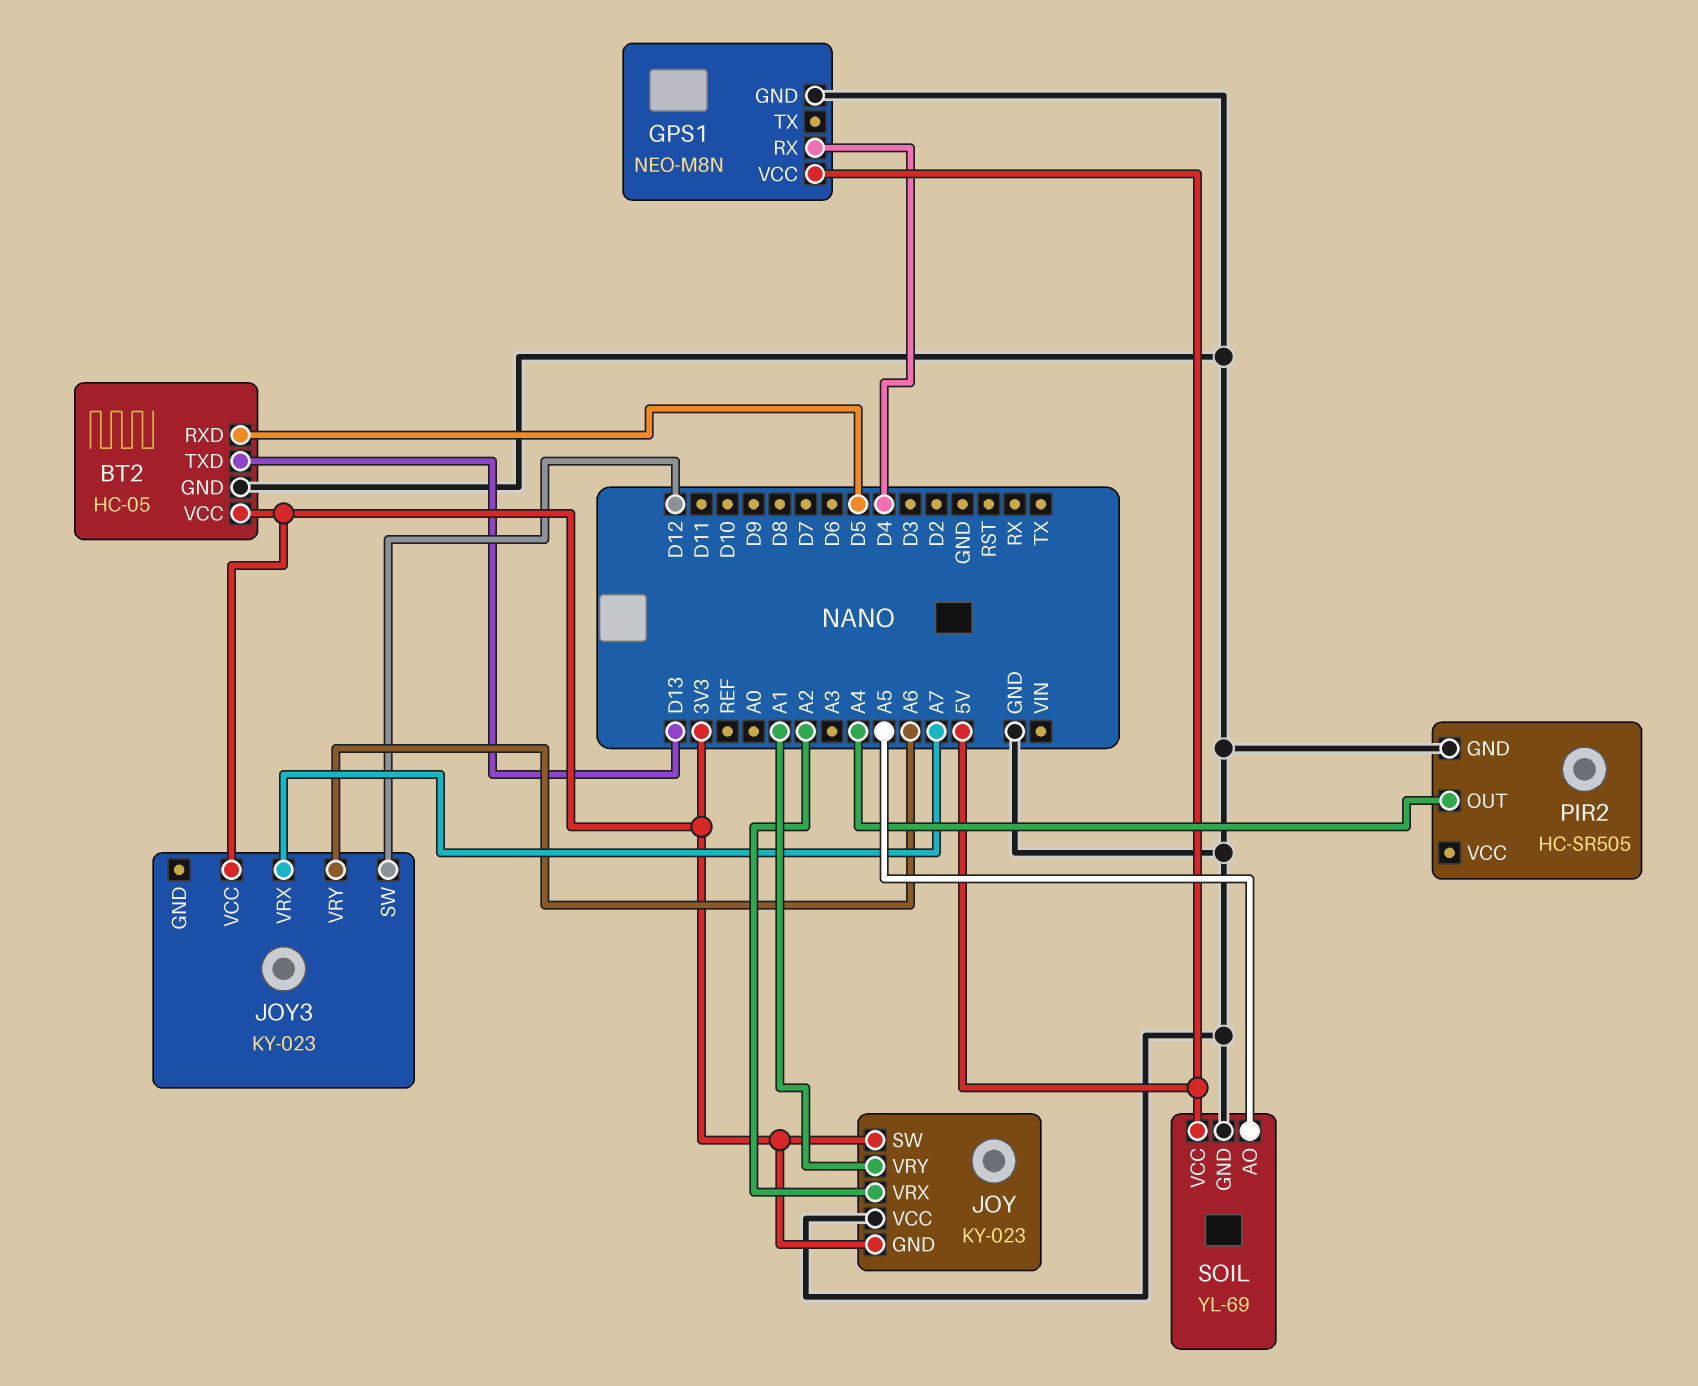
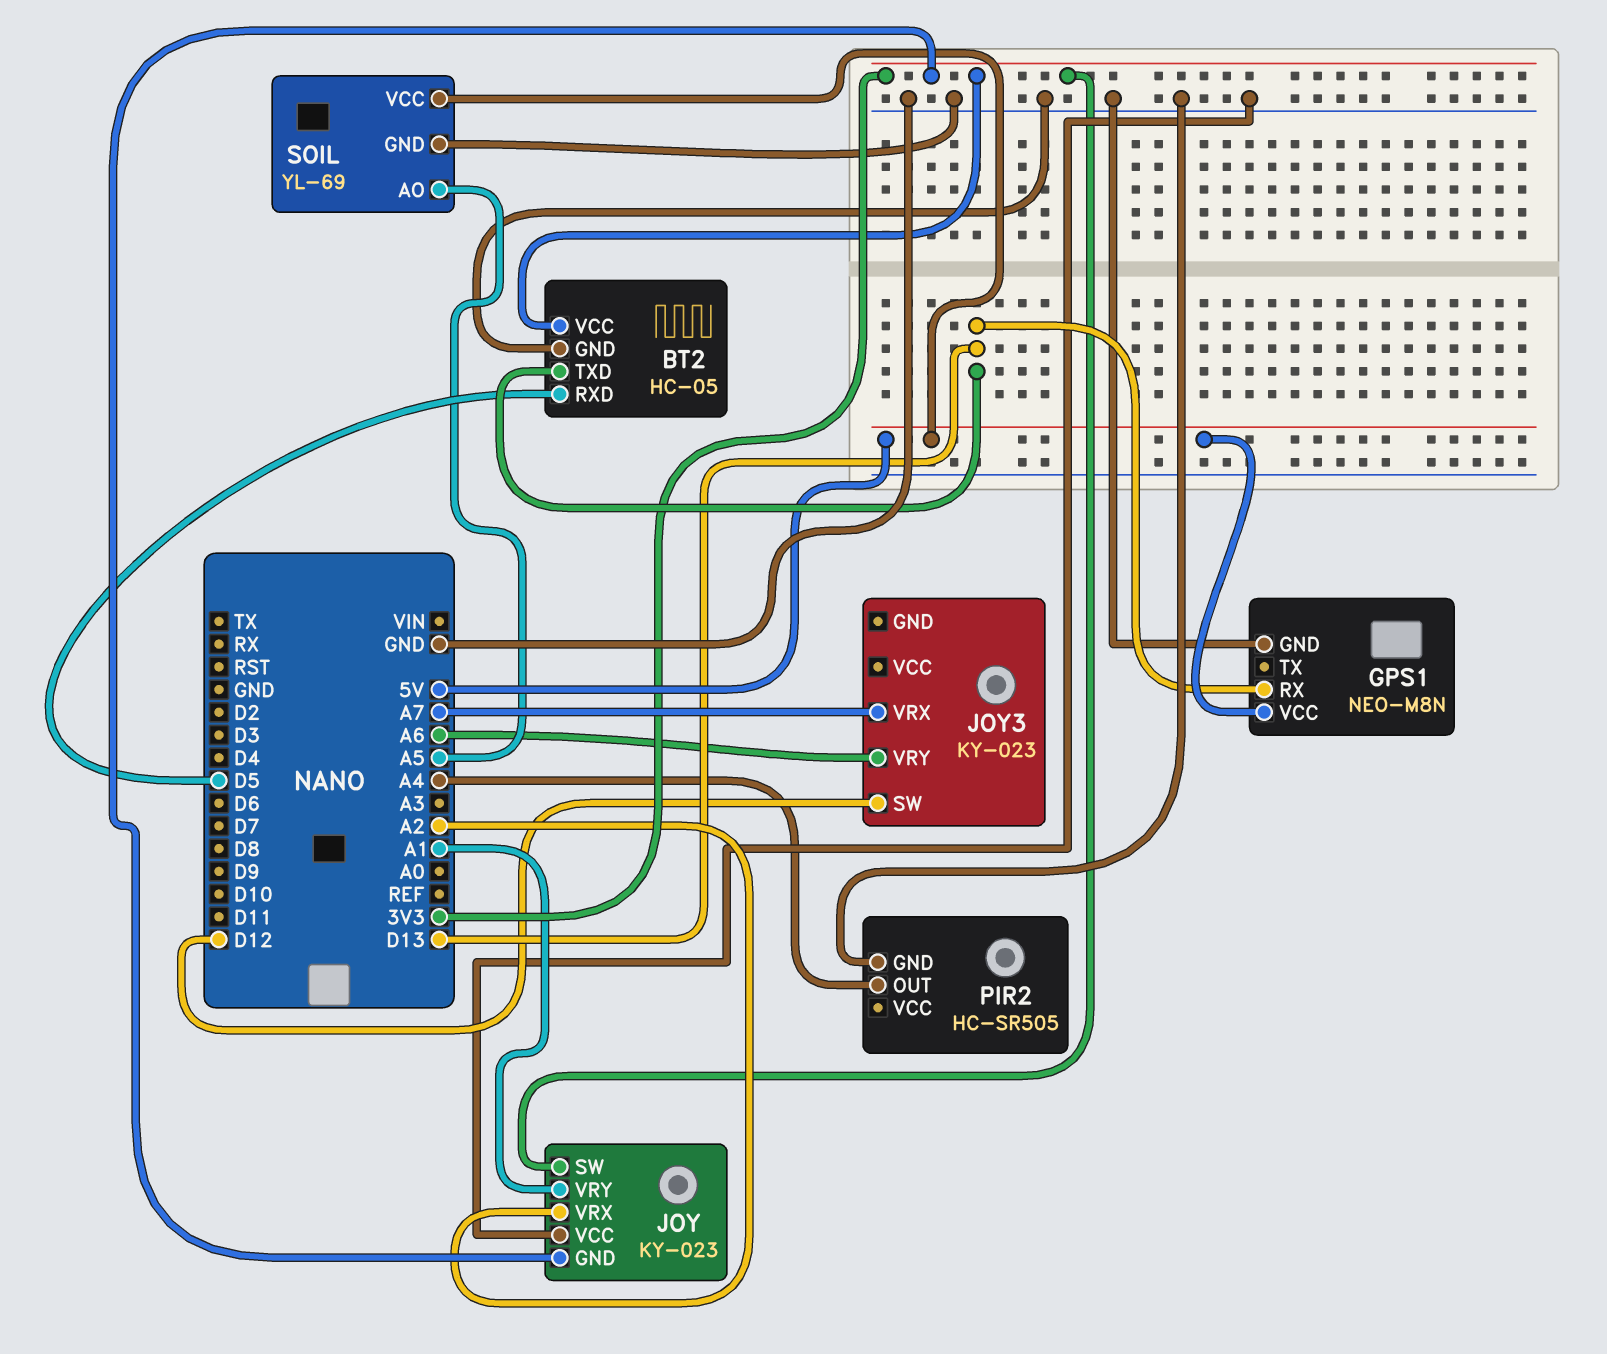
GPS1 pin RX: D4 -> D13
JOY3 pin VCC: 3V3 -> none

